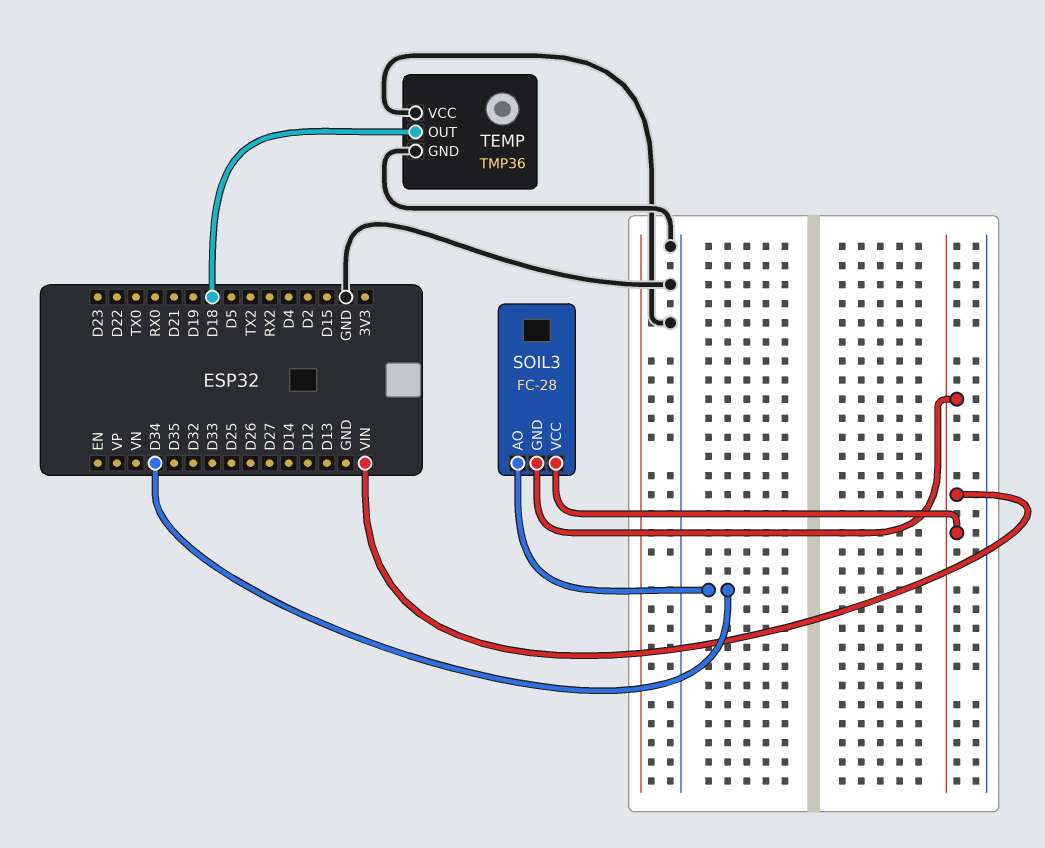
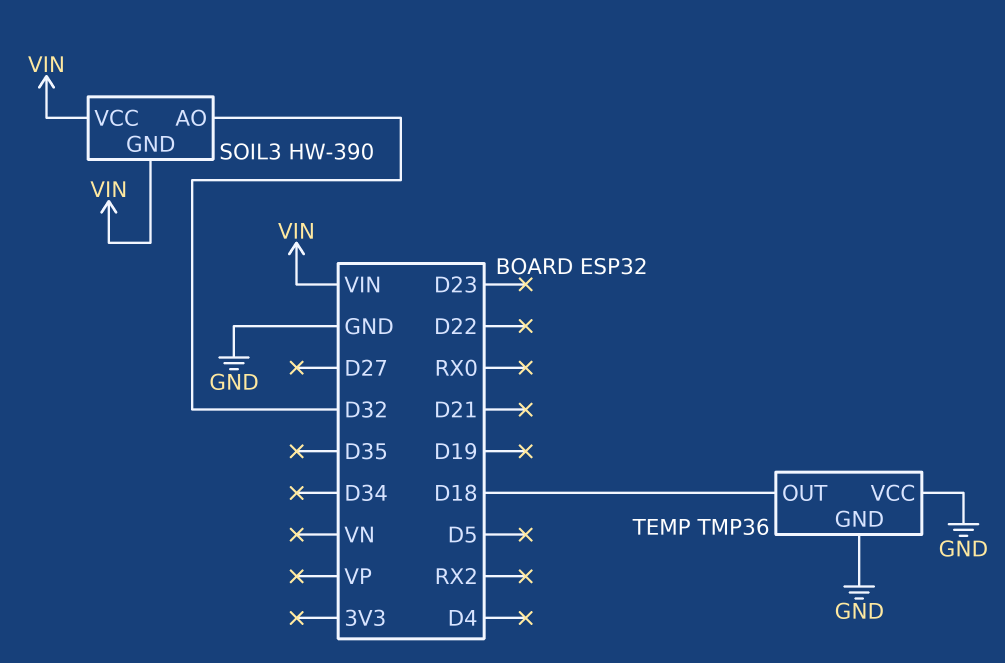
SOIL3: FC-28 -> HW-390
SOIL3 pin AO: D34 -> D32

